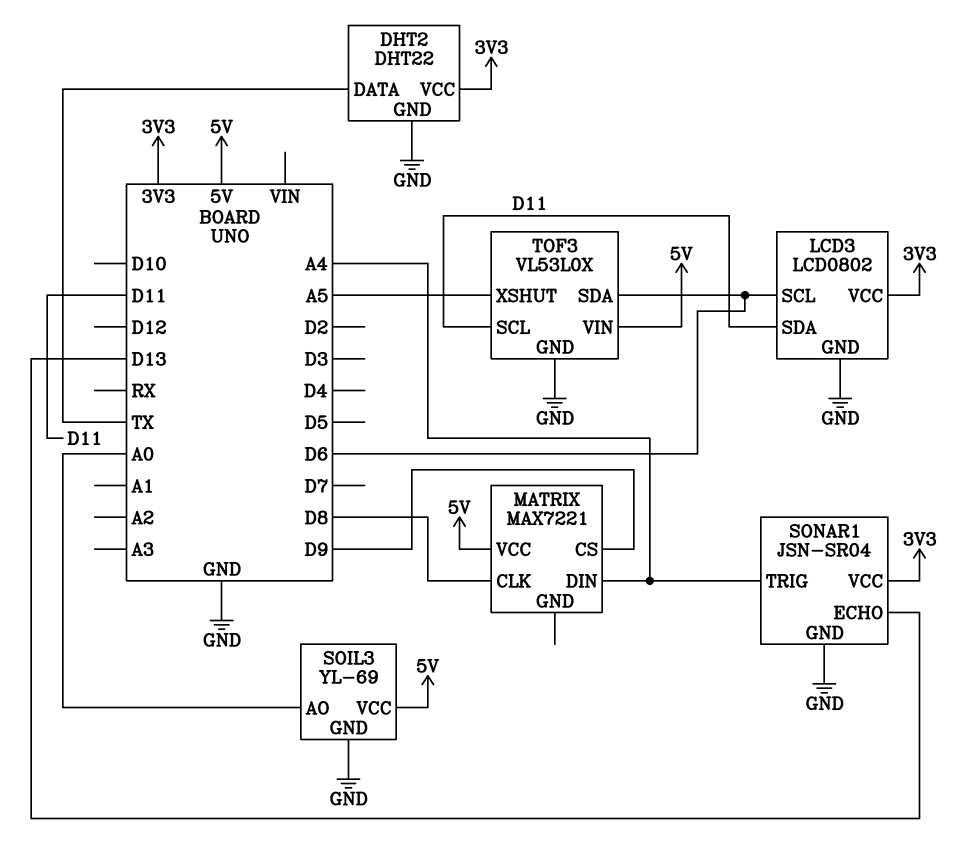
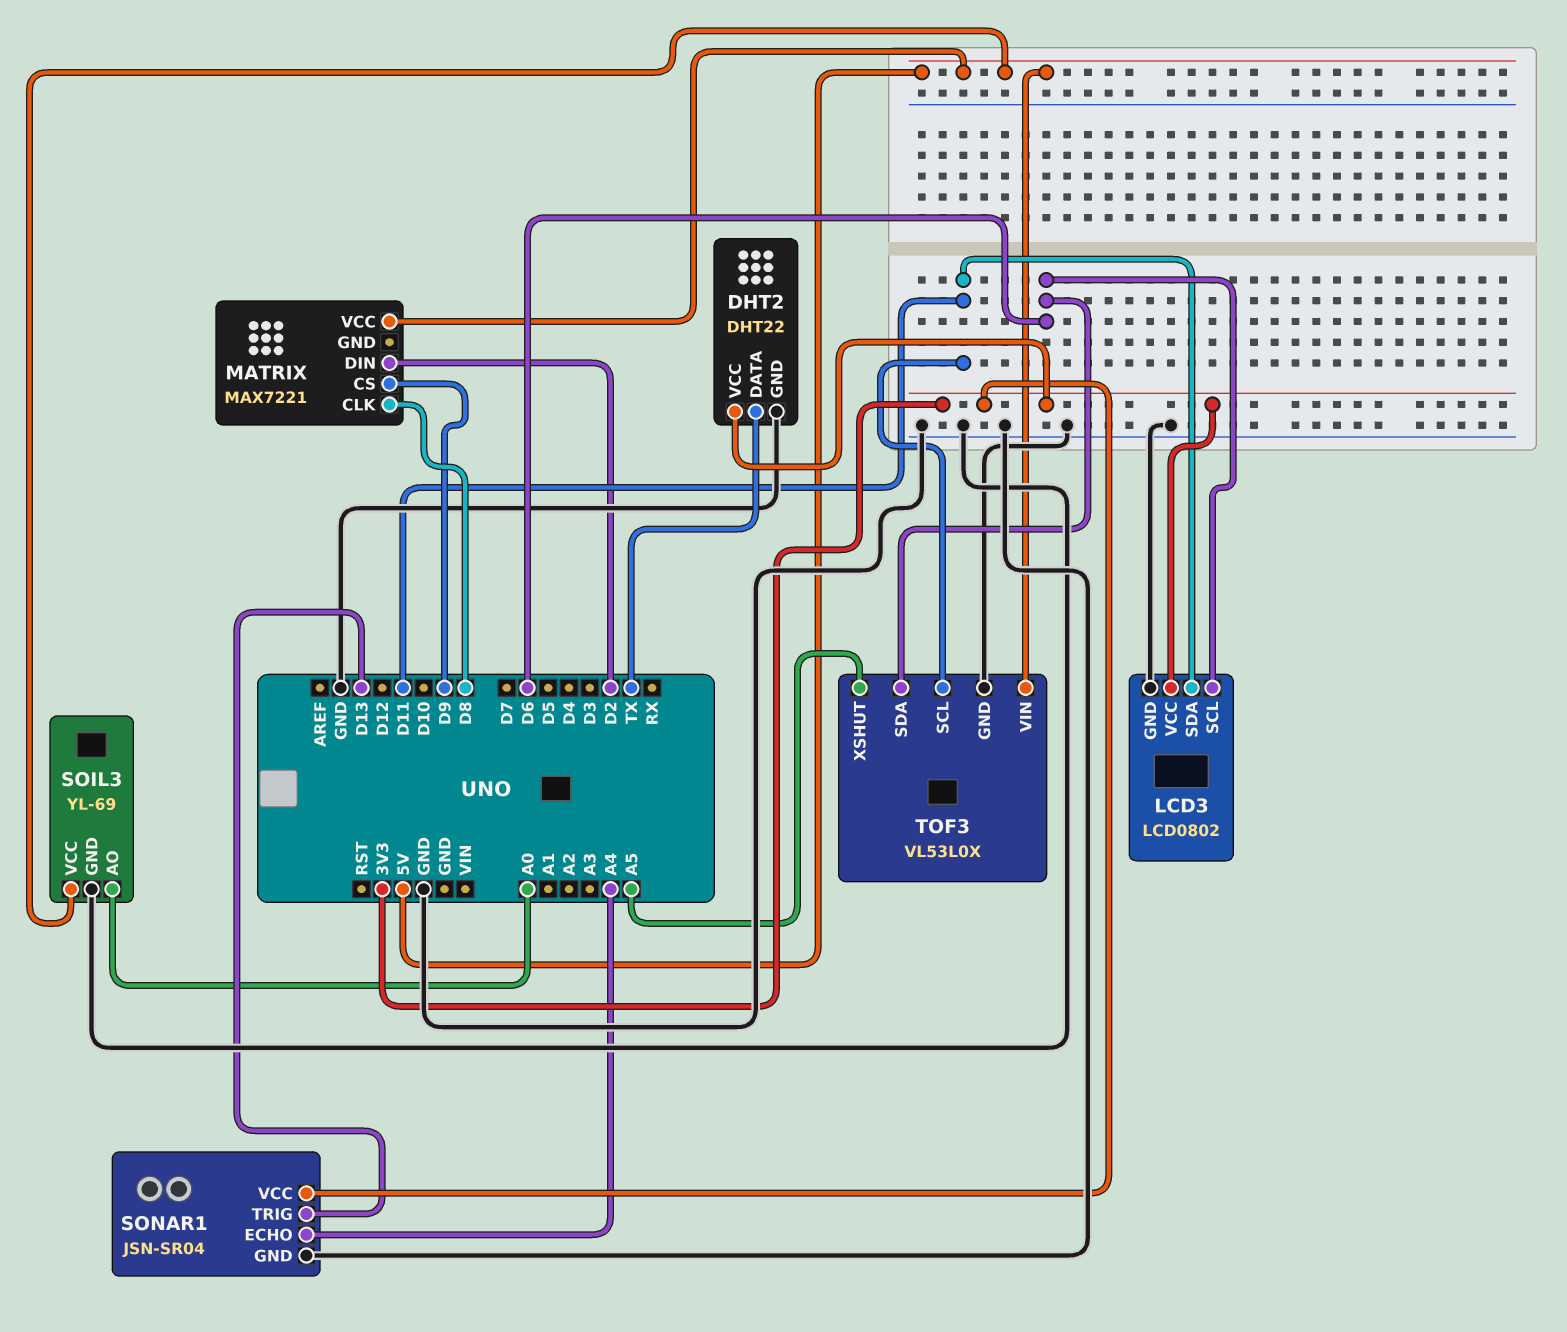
MATRIX pin DIN: A4 -> D2
SONAR1 pin ECHO: D13 -> A4
SONAR1 pin TRIG: A4 -> D13

